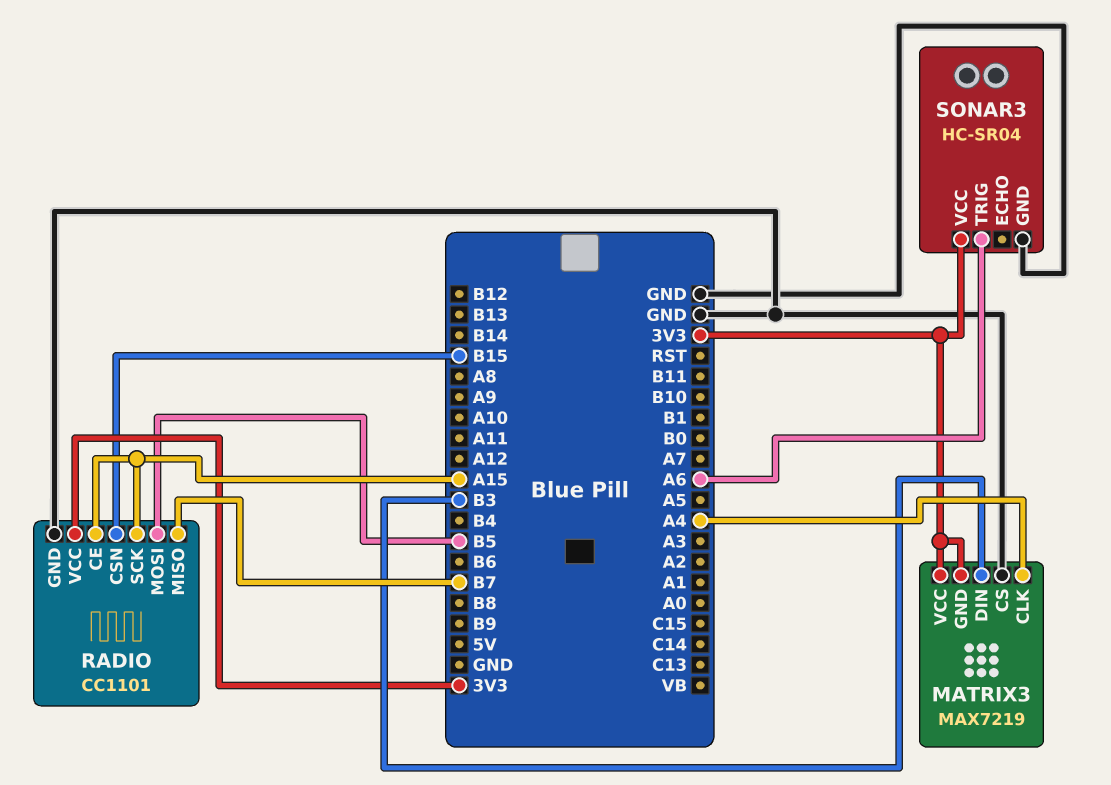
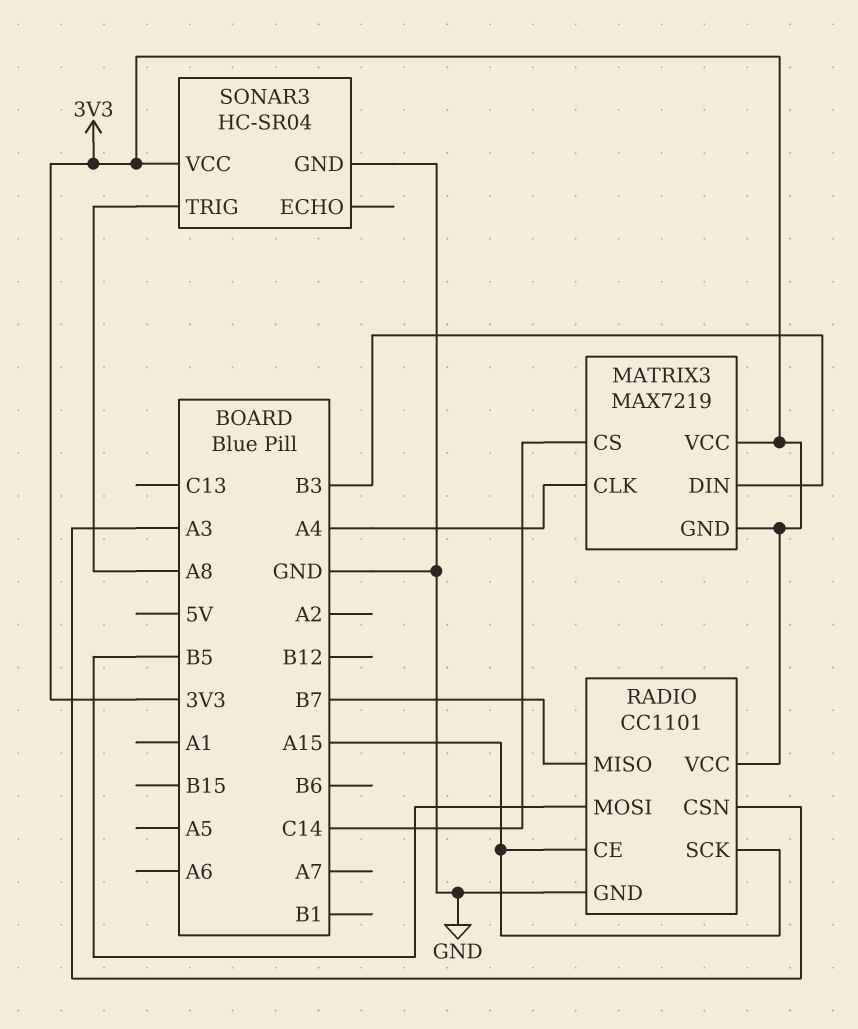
MATRIX3 pin CS: GND -> C14
RADIO pin CSN: B15 -> A3
SONAR3 pin TRIG: A6 -> A8

